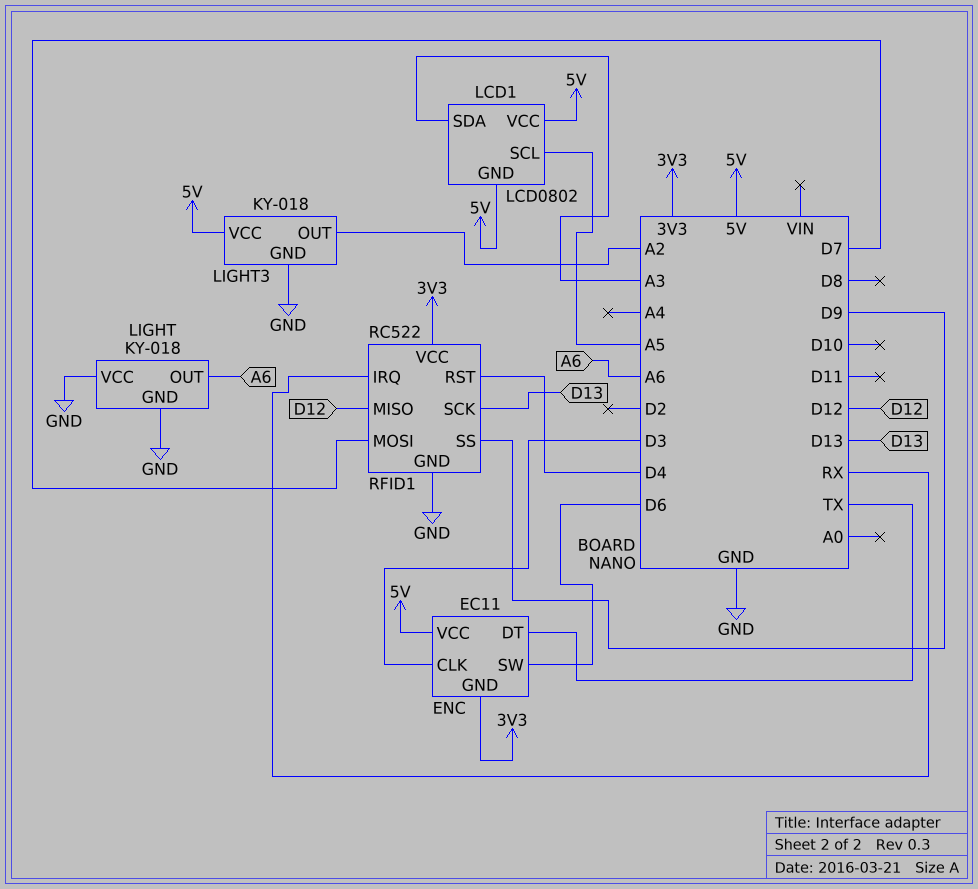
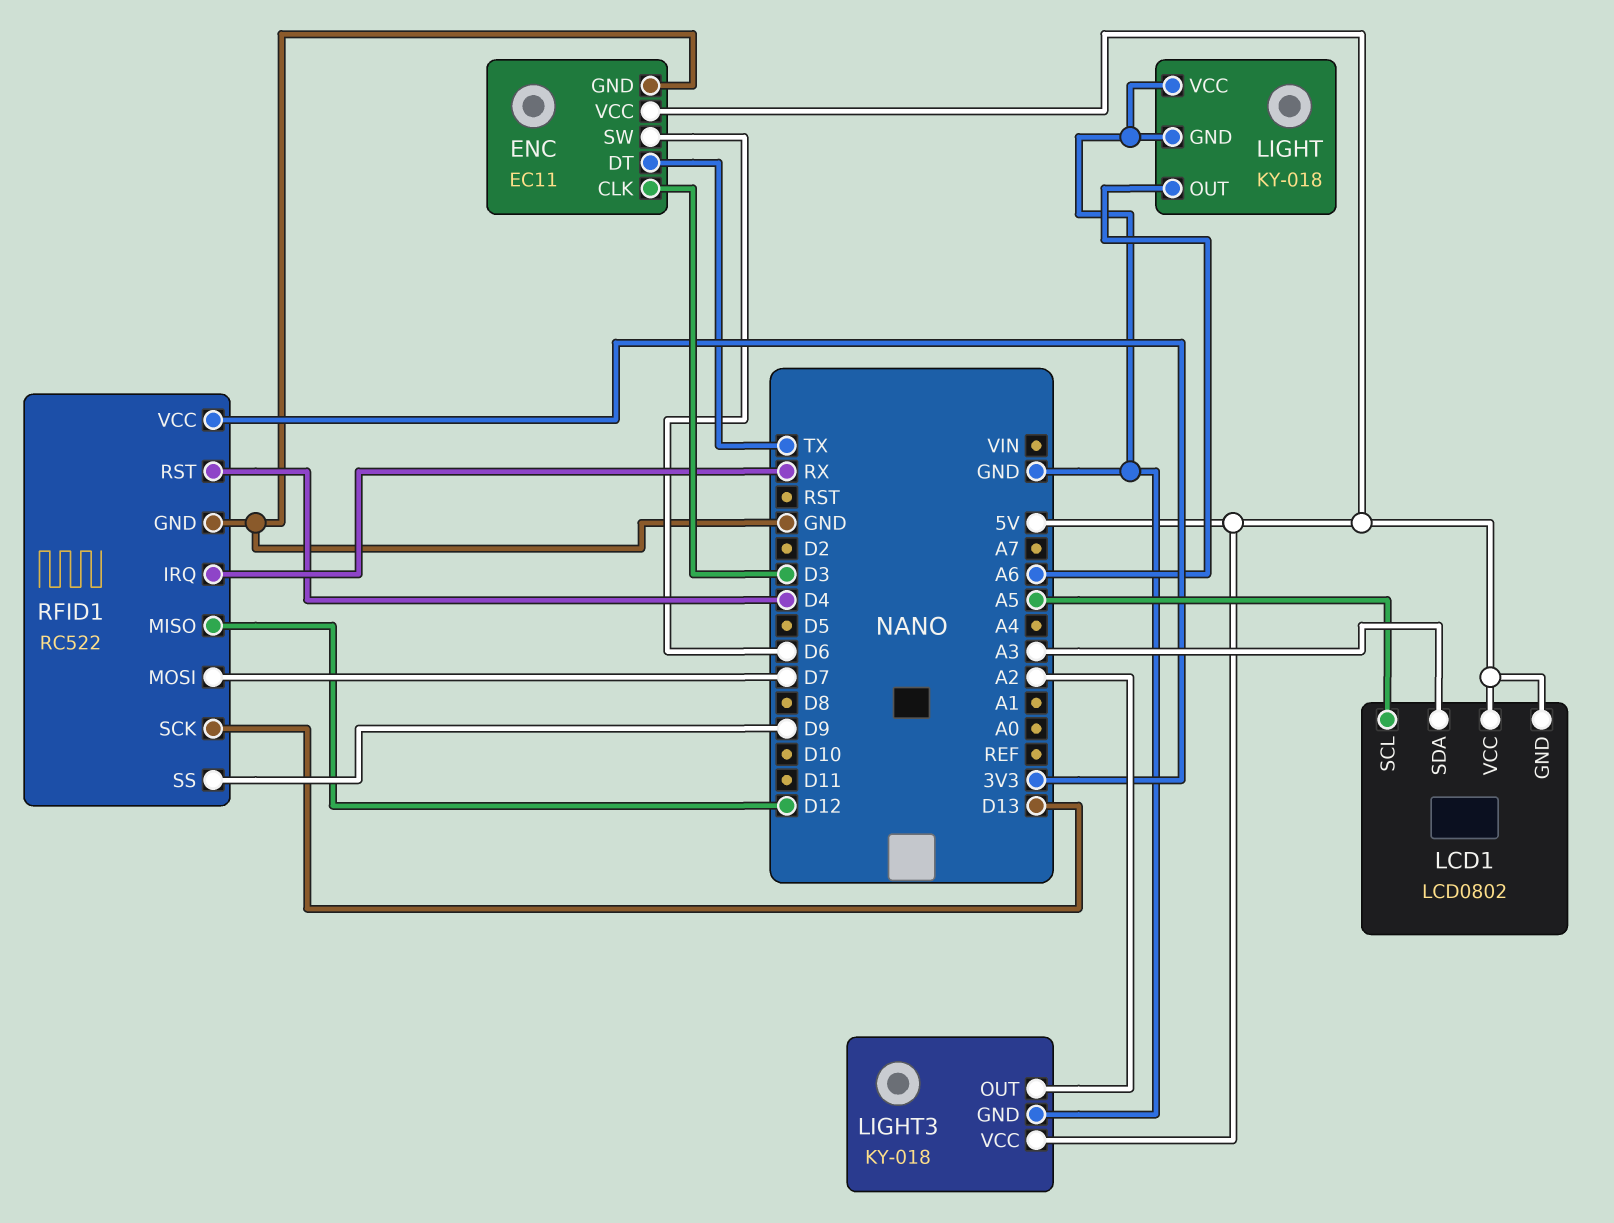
ENC pin GND: 3V3 -> GND

